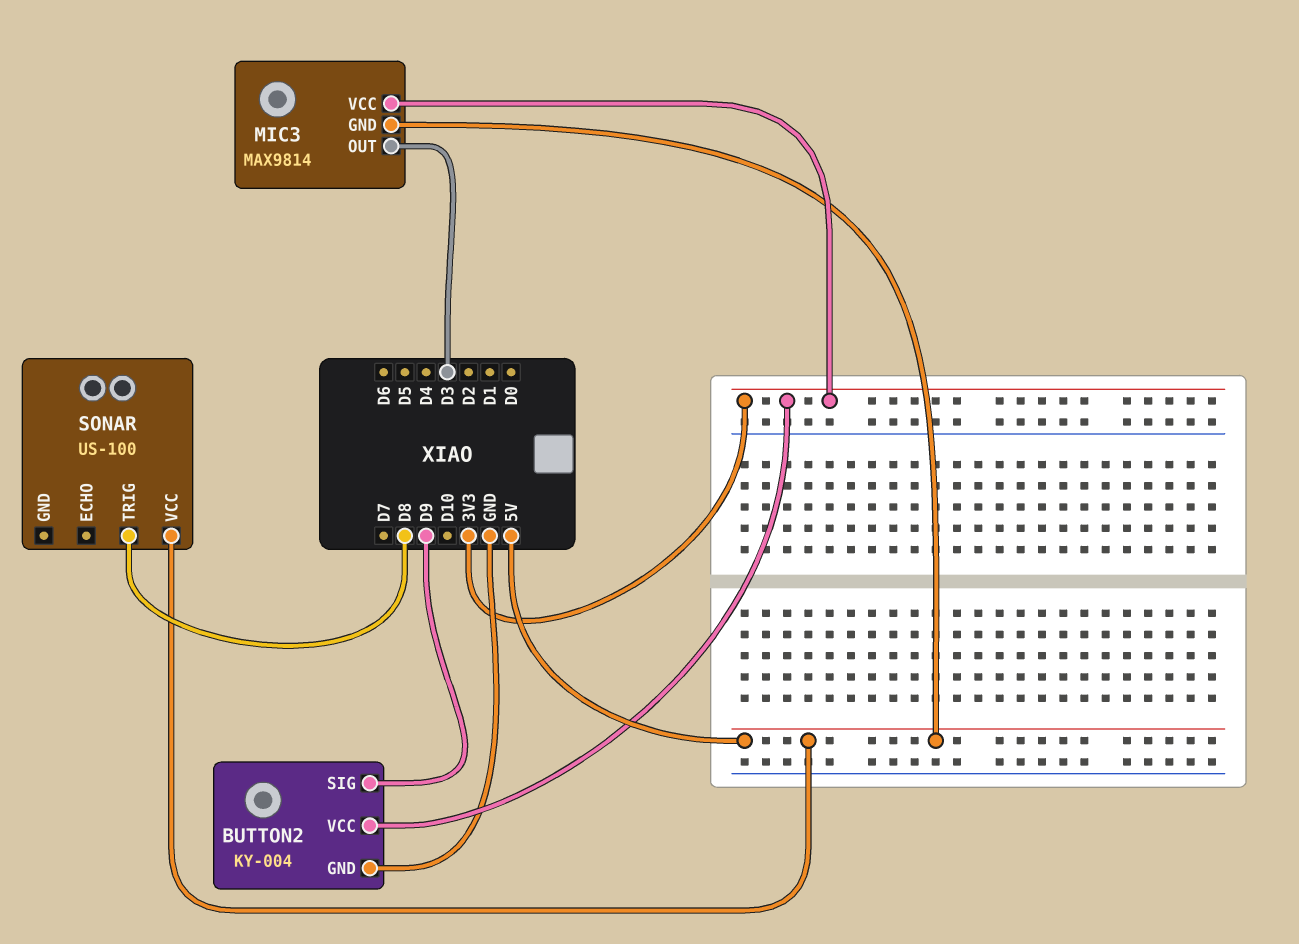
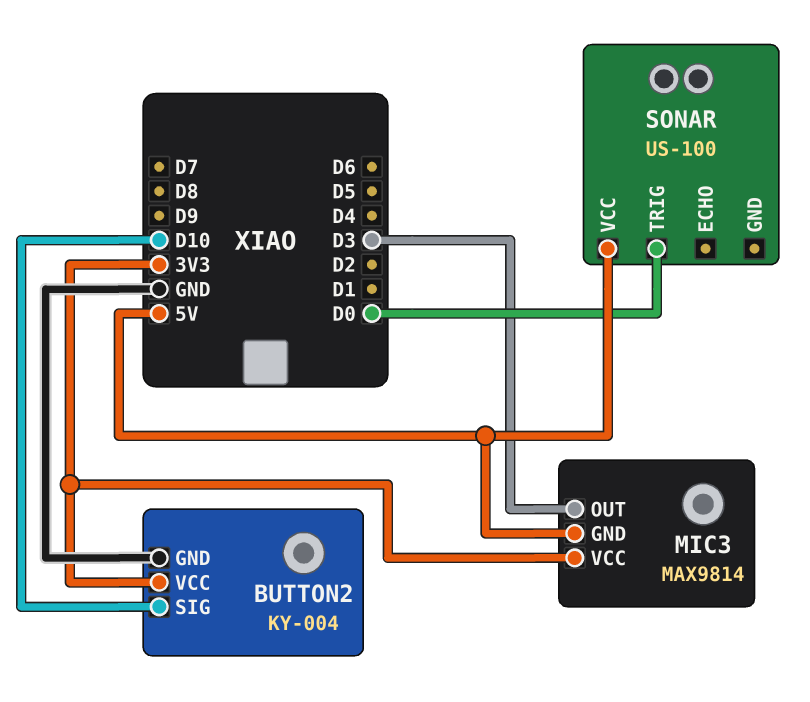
BUTTON2 pin SIG: D9 -> D10
SONAR pin TRIG: D8 -> D0

